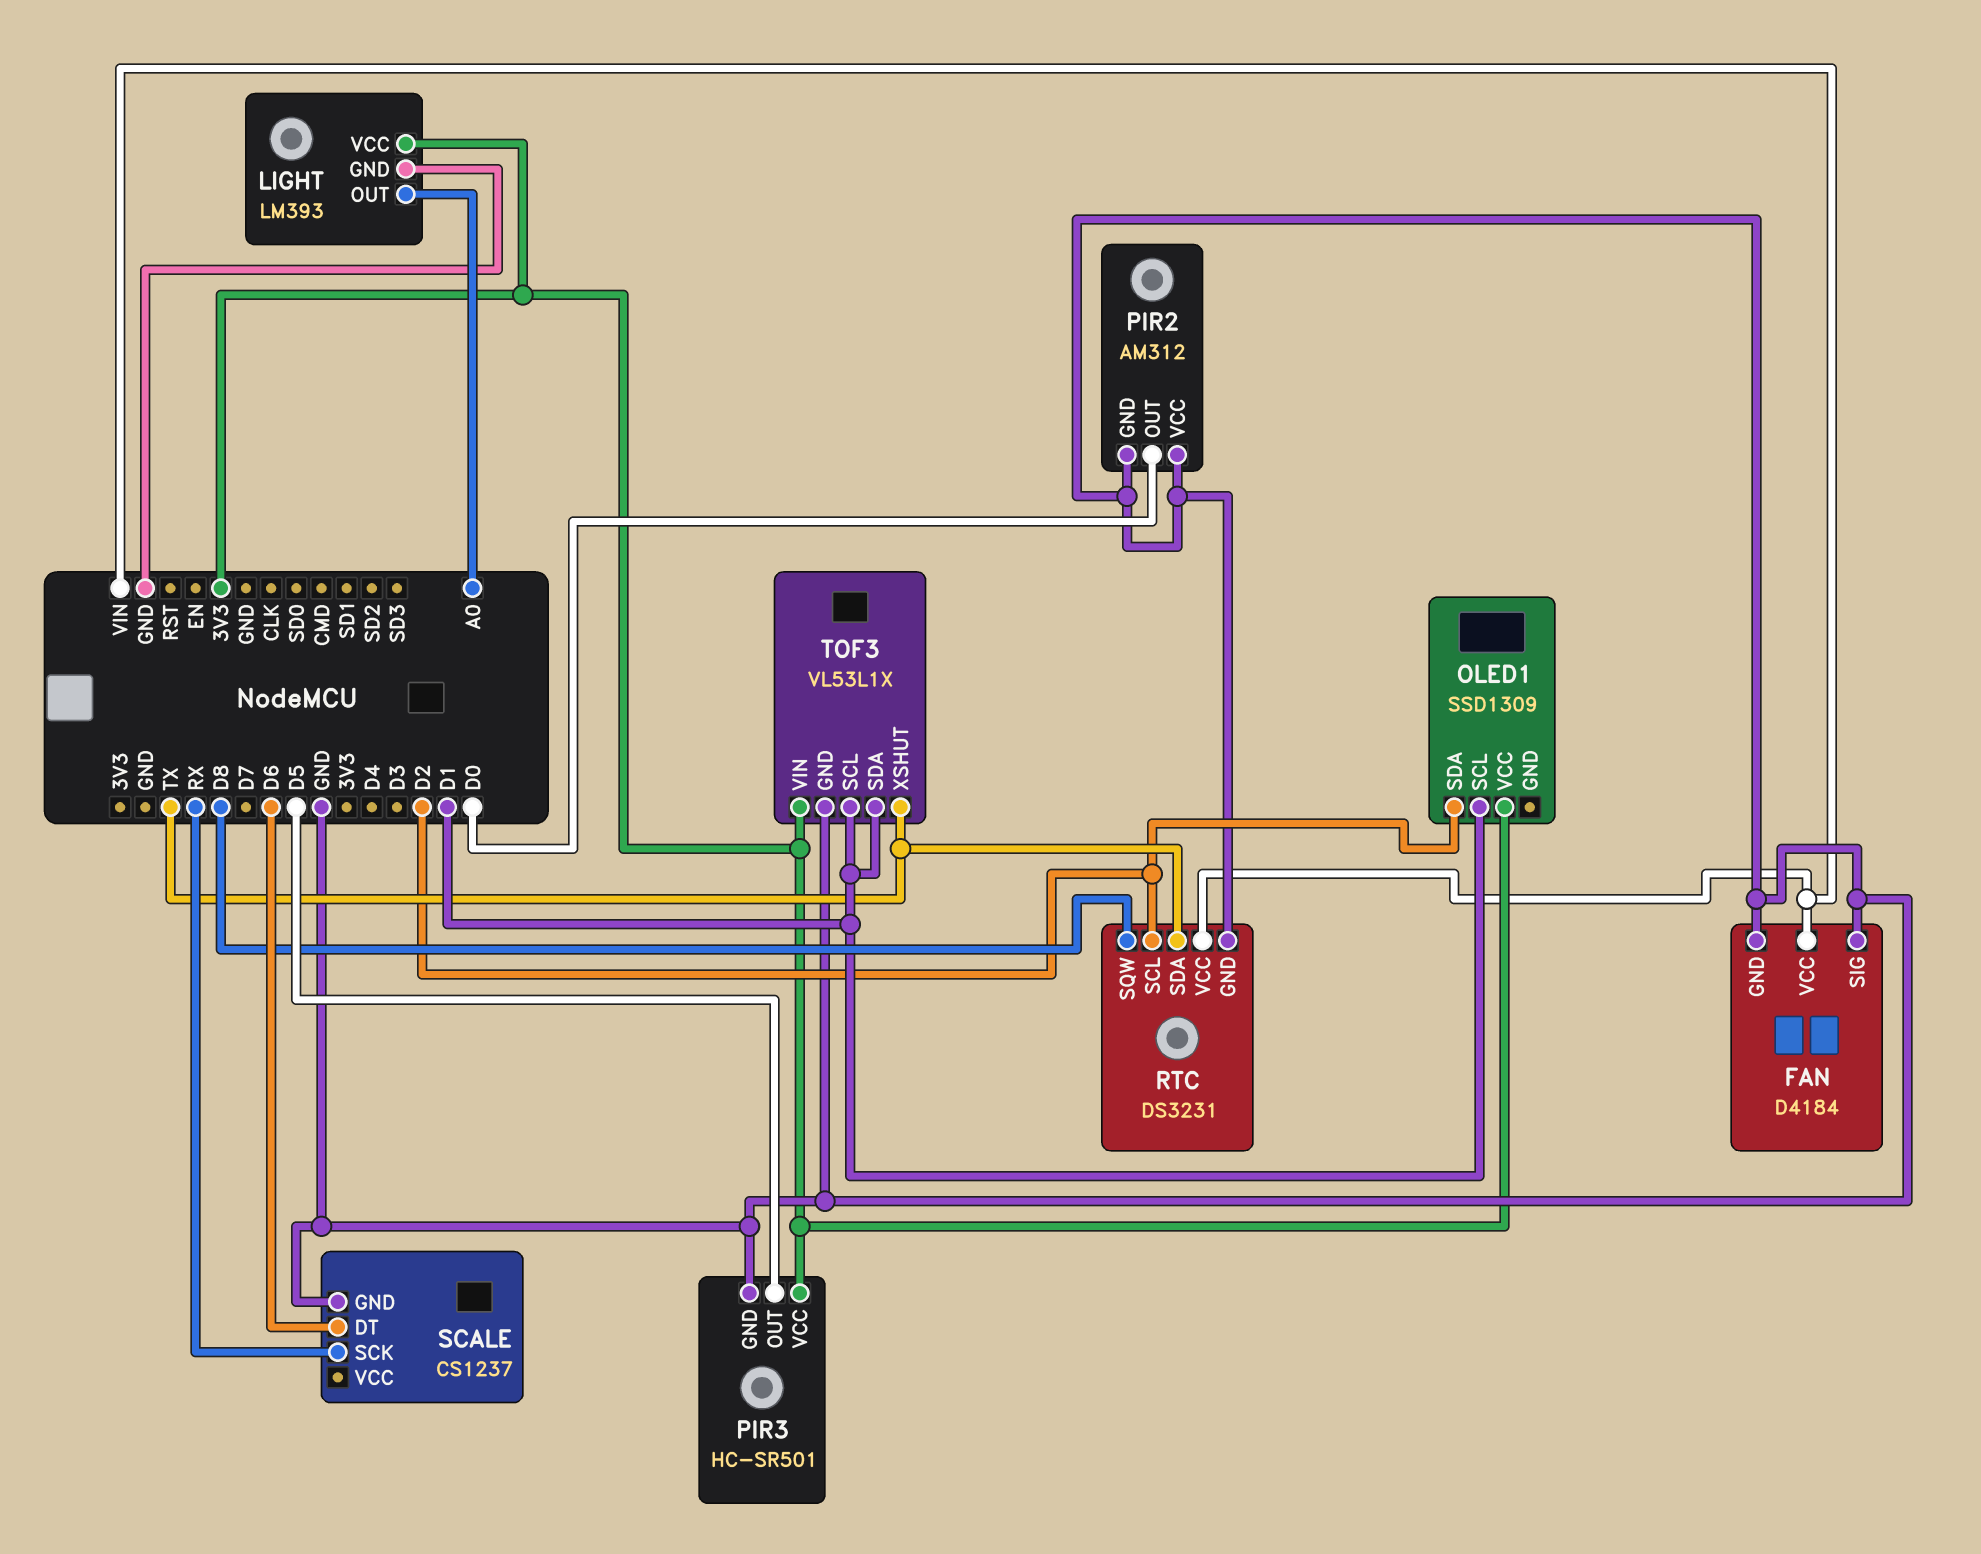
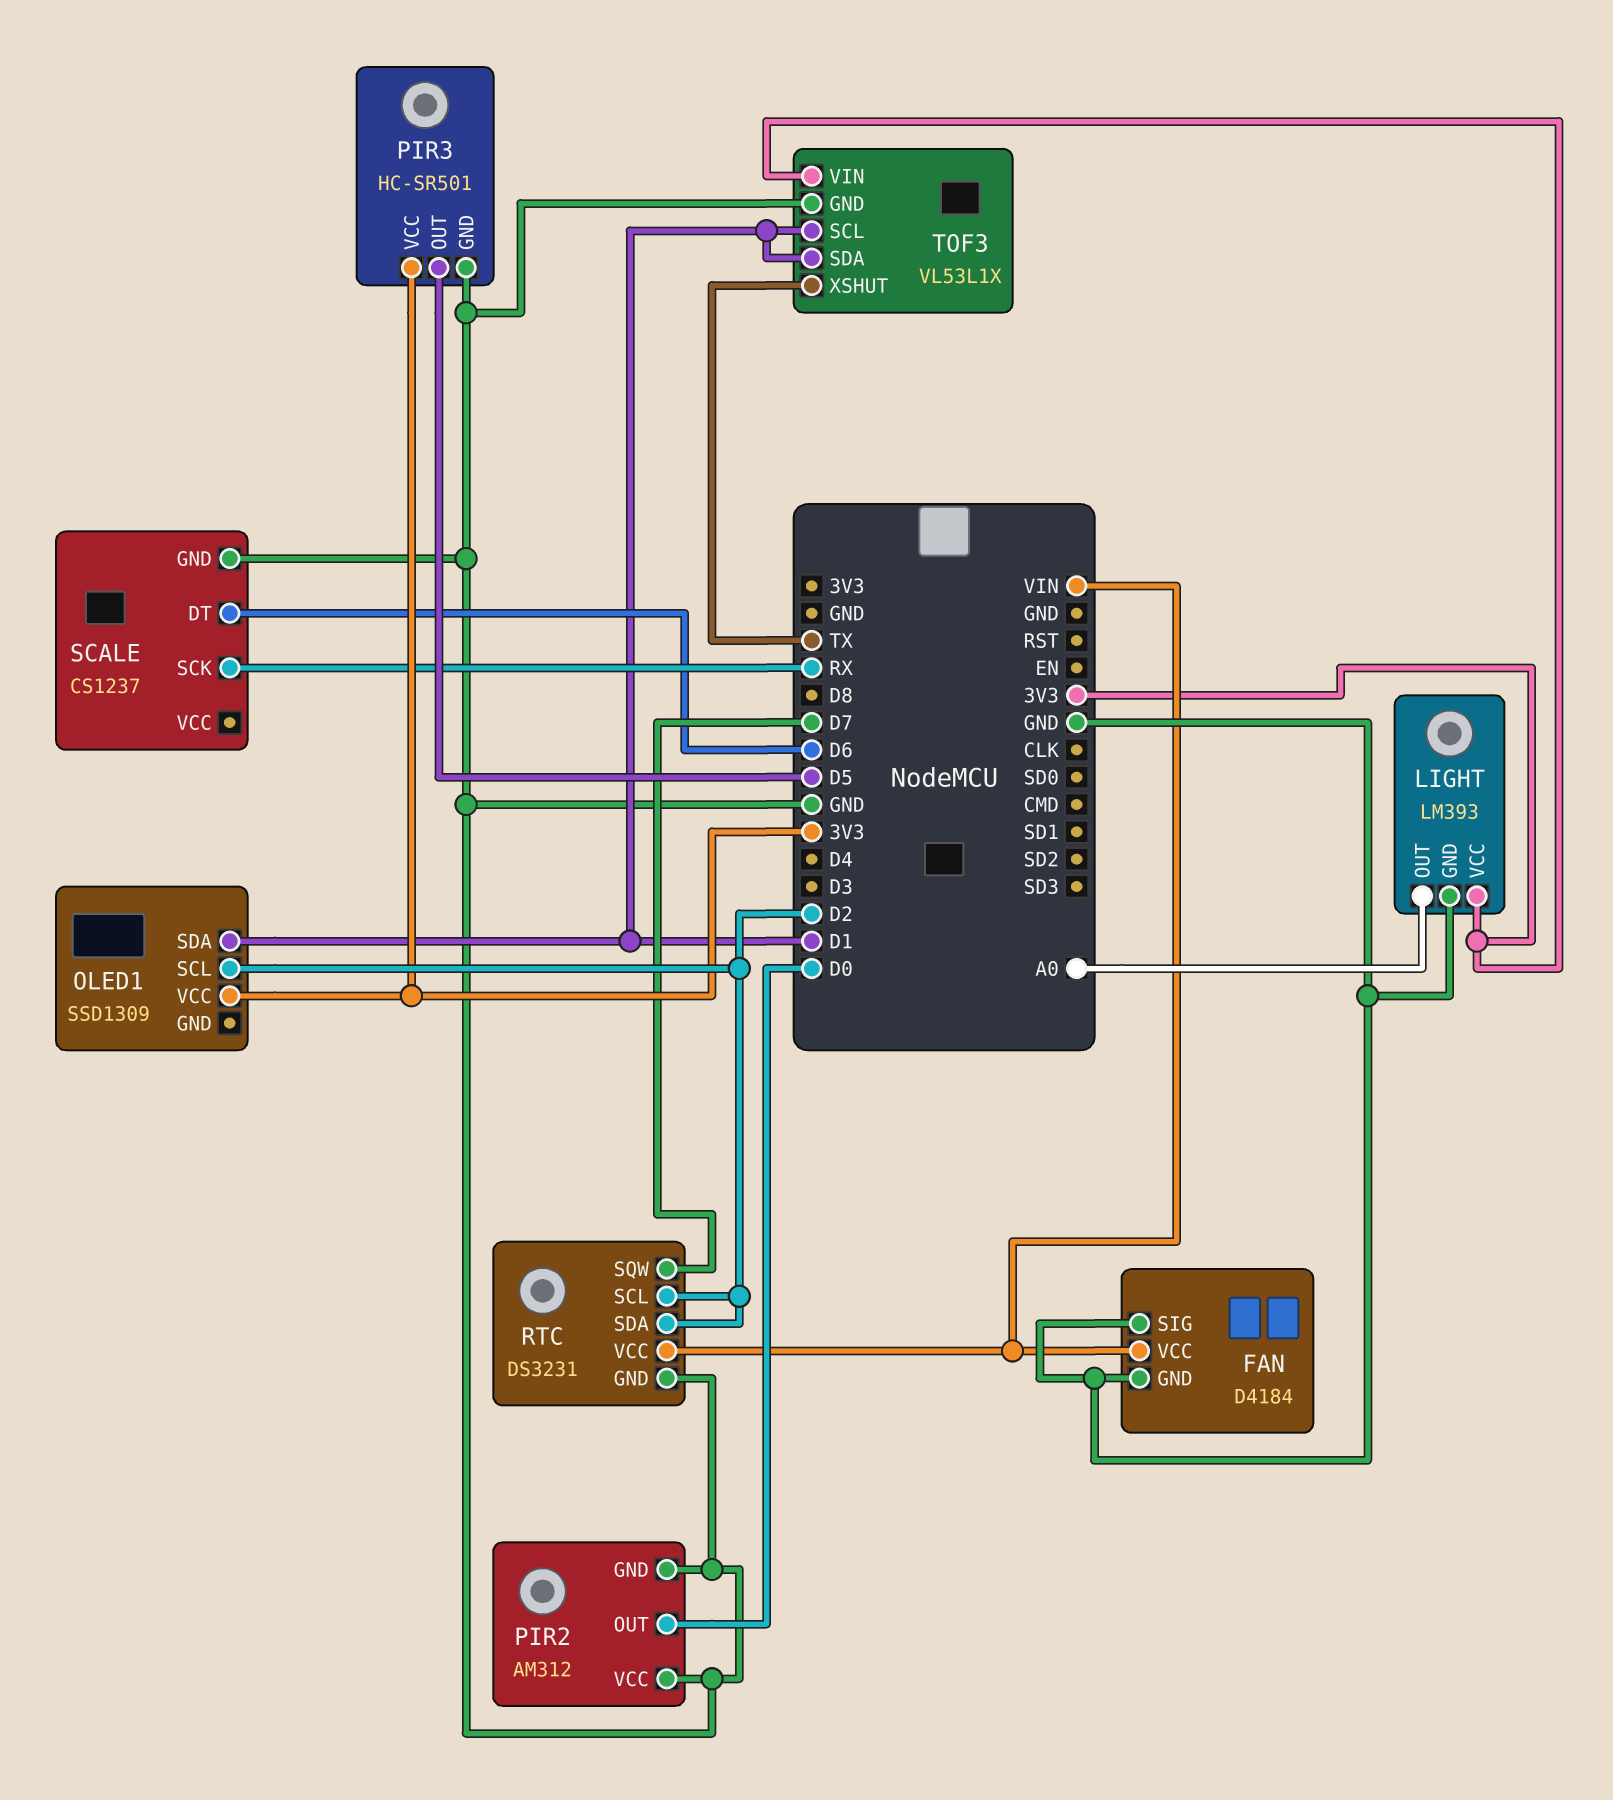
OLED1 pin SCL: D1 -> D2
OLED1 pin SDA: D2 -> D1
RTC pin SDA: TX -> D2
RTC pin SQW: D8 -> D7

